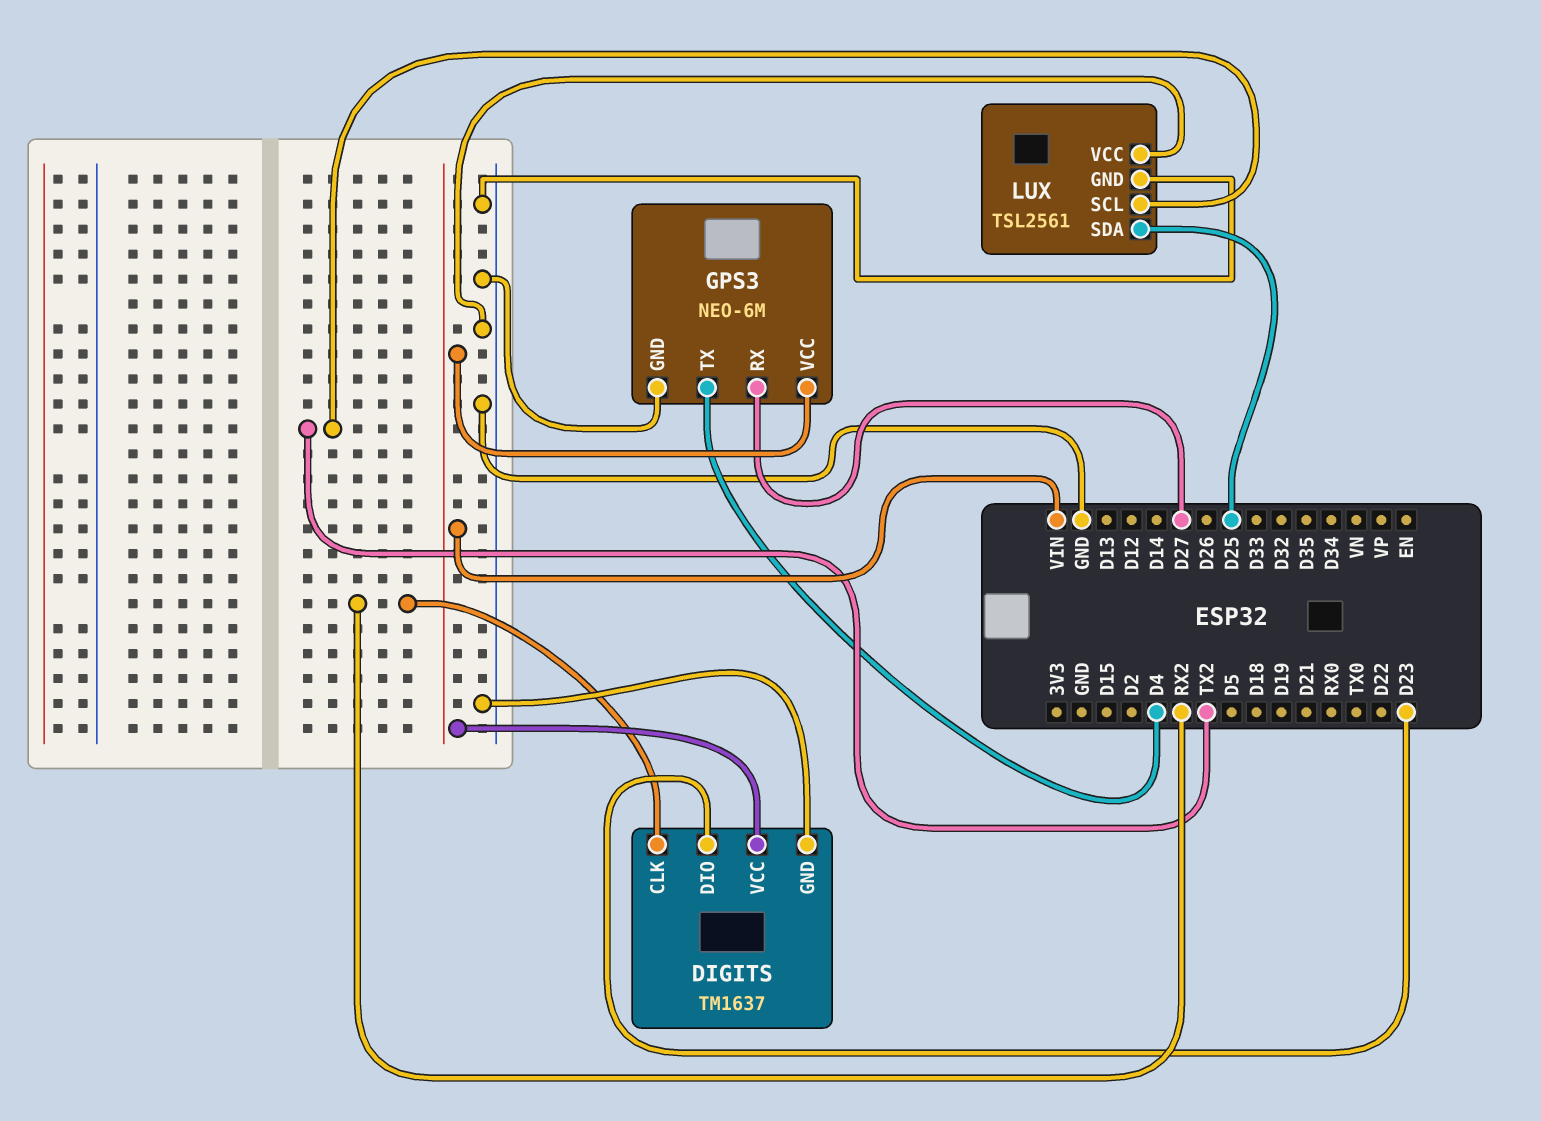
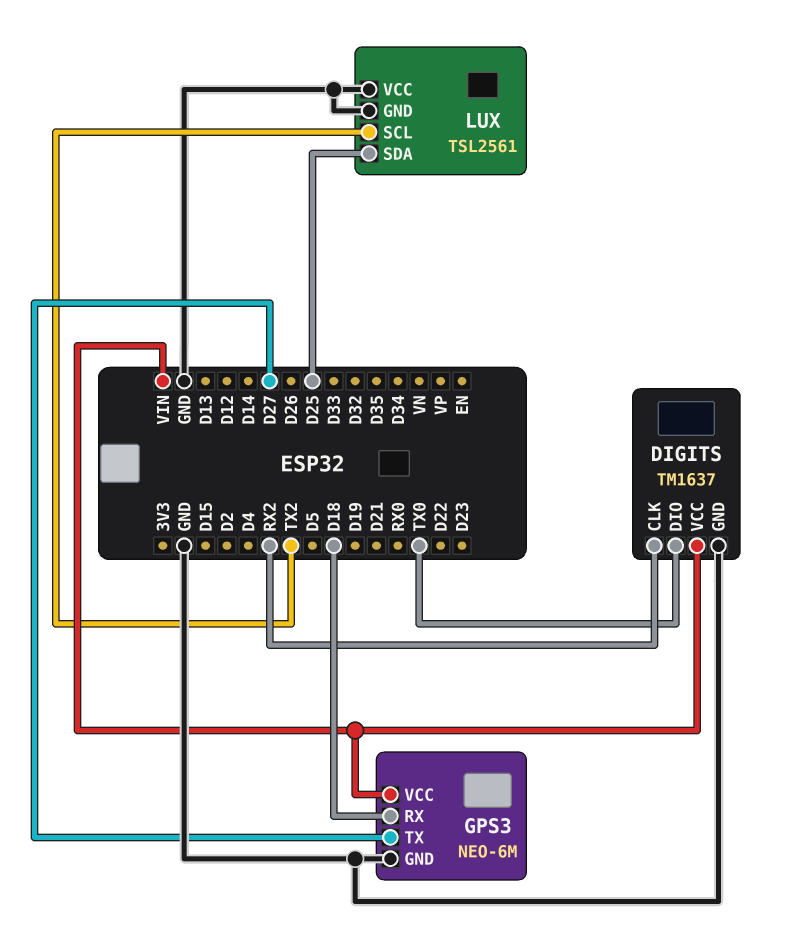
DIGITS pin DIO: D23 -> TX0
GPS3 pin RX: D27 -> D18
GPS3 pin TX: D4 -> D27

